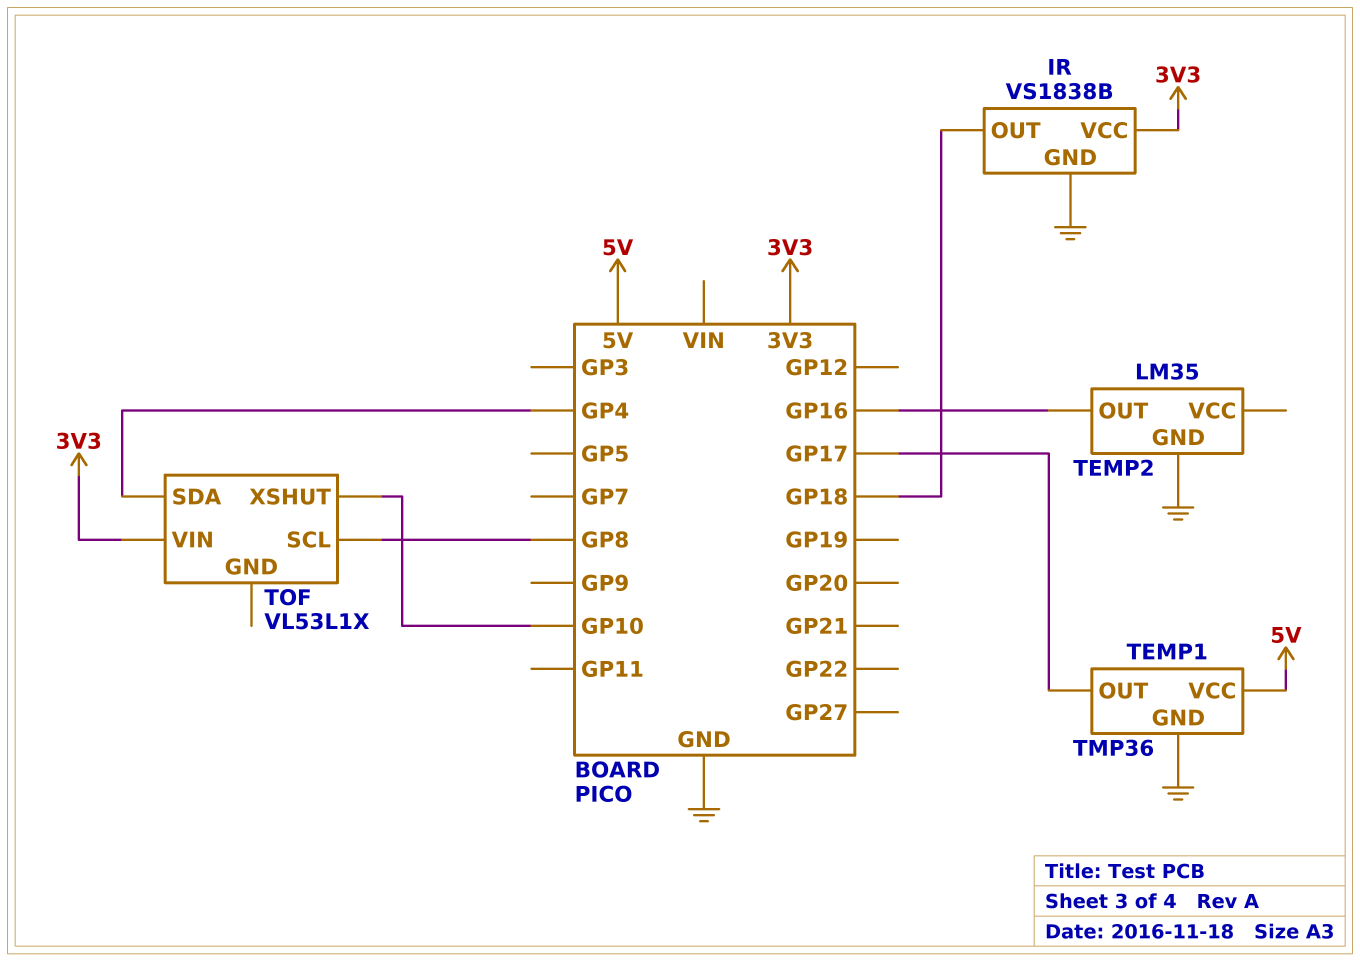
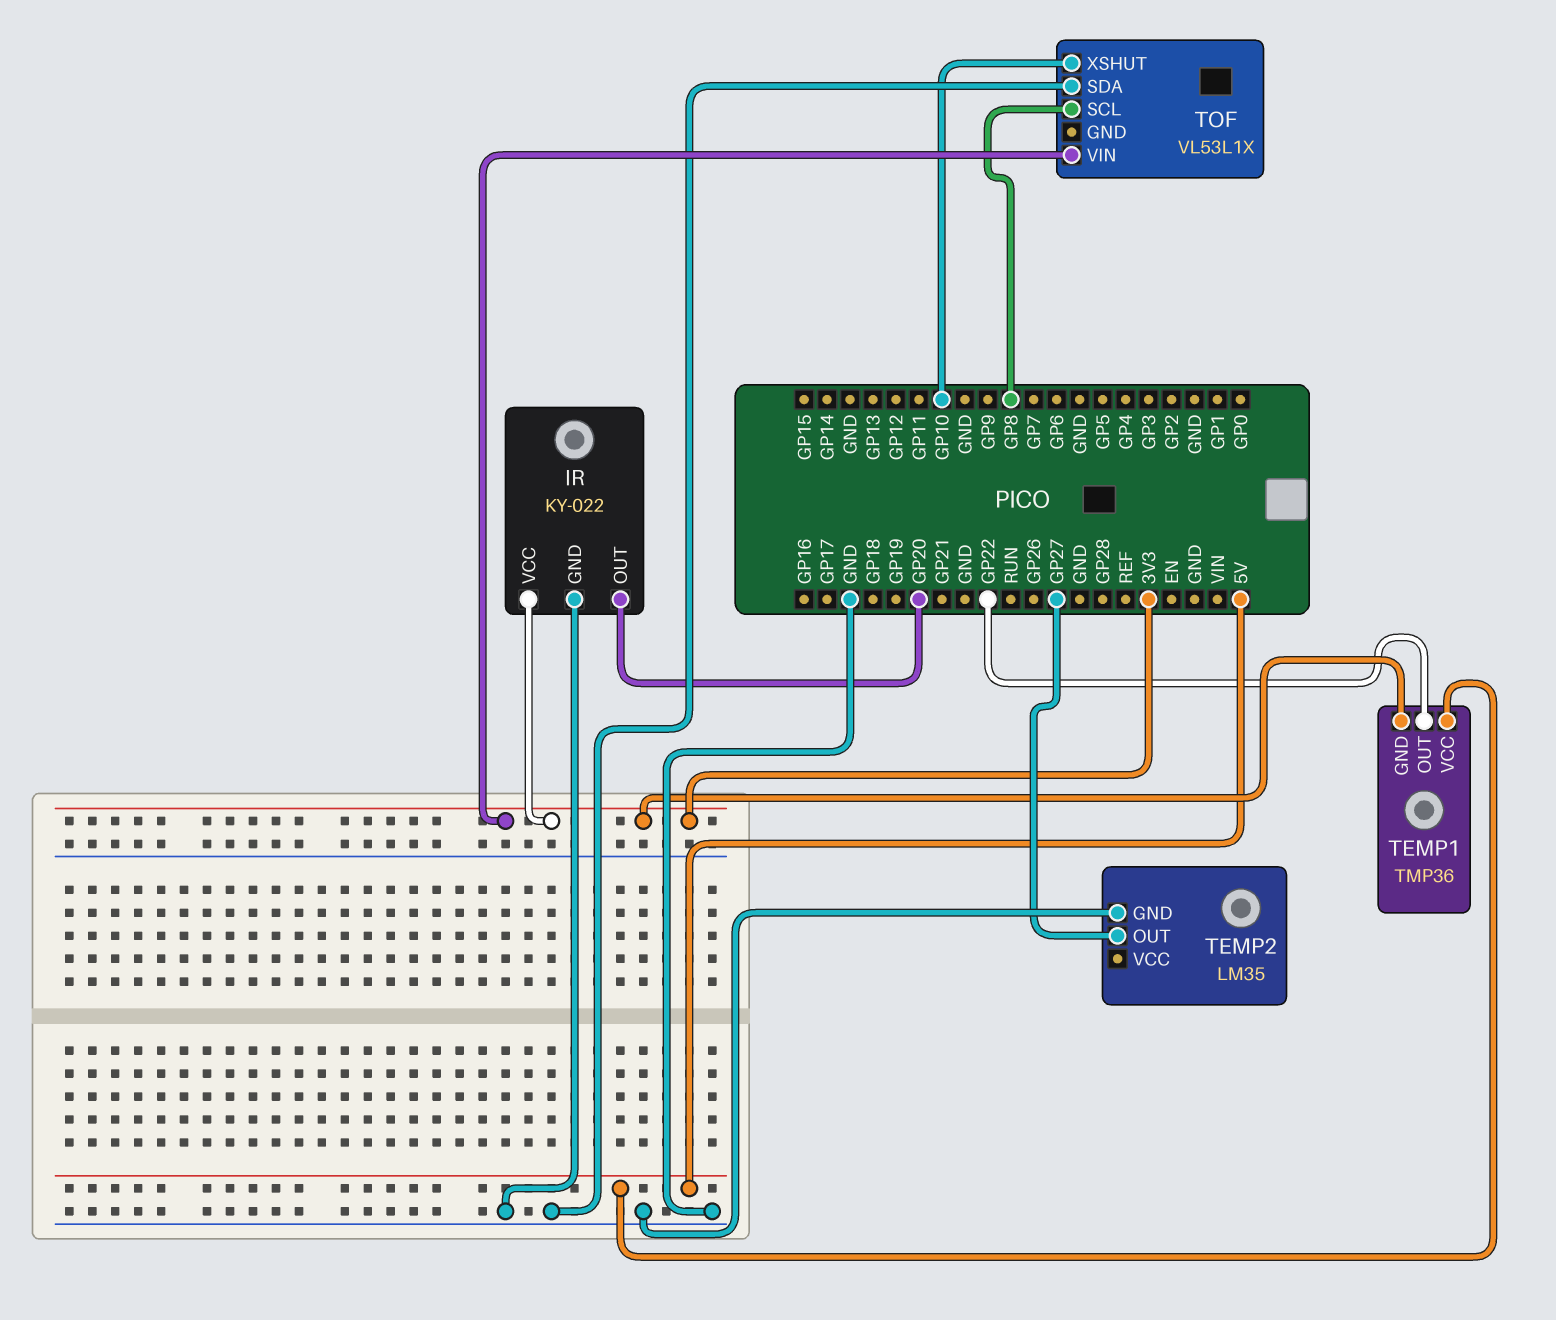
IR: VS1838B -> KY-022
IR pin OUT: GP18 -> GP20
TEMP1 pin GND: GND -> 3V3
TEMP1 pin OUT: GP17 -> GP22
TEMP2 pin OUT: GP16 -> GP27
TOF pin SDA: GP4 -> GND

